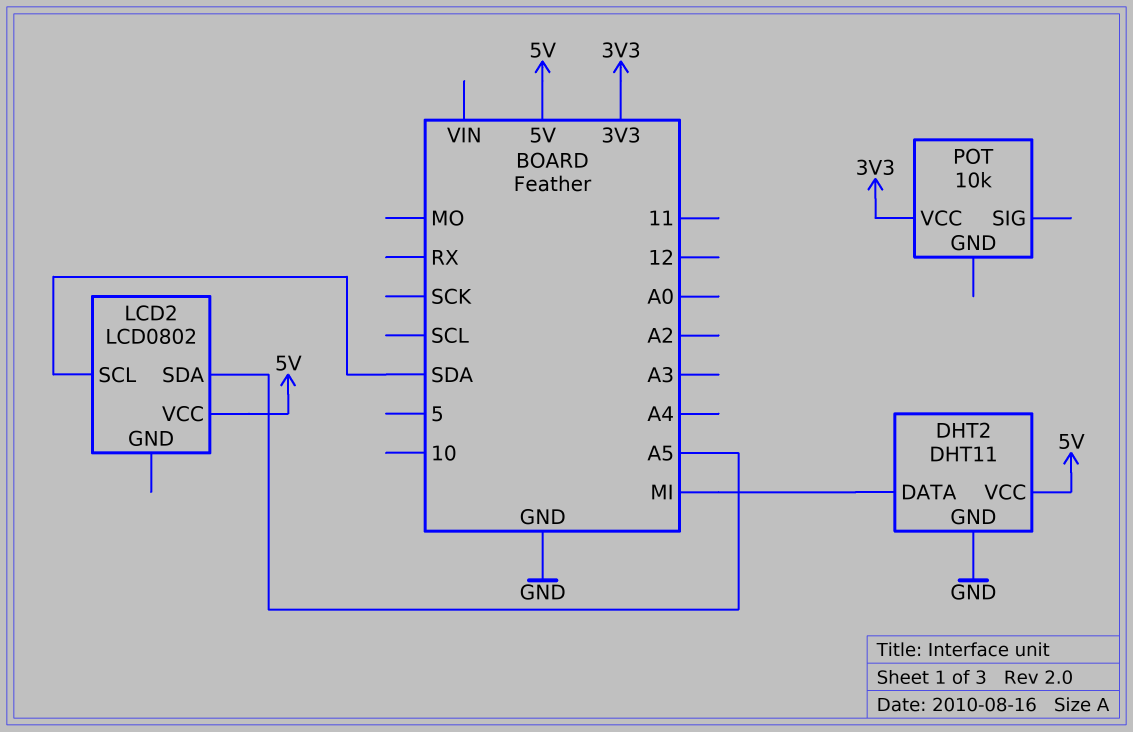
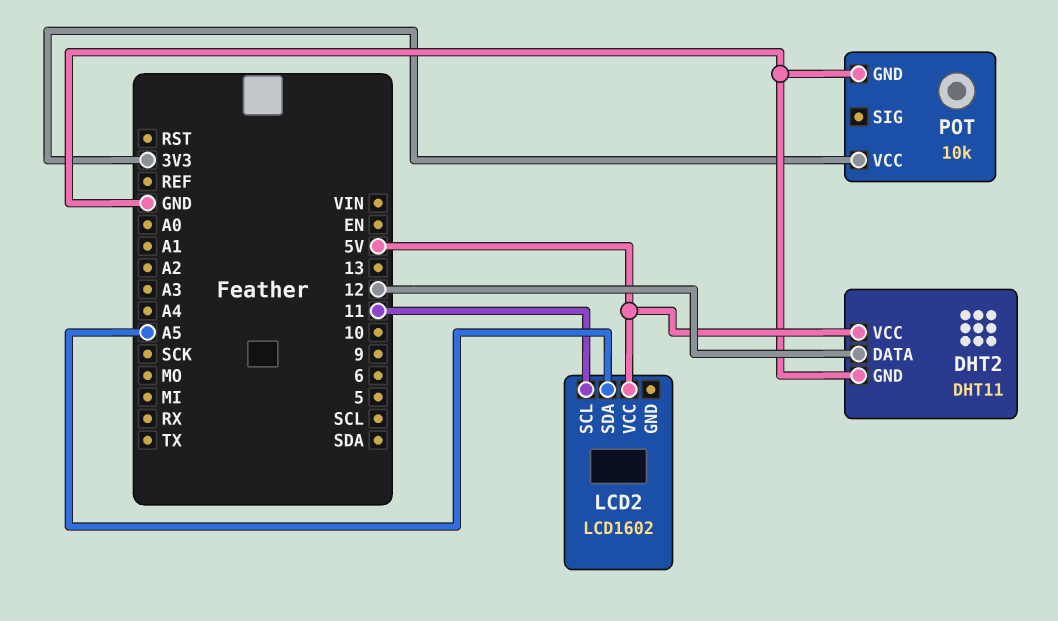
DHT2 pin DATA: MI -> 12
LCD2: LCD0802 -> LCD1602
LCD2 pin SCL: SDA -> 11
POT pin GND: none -> GND

